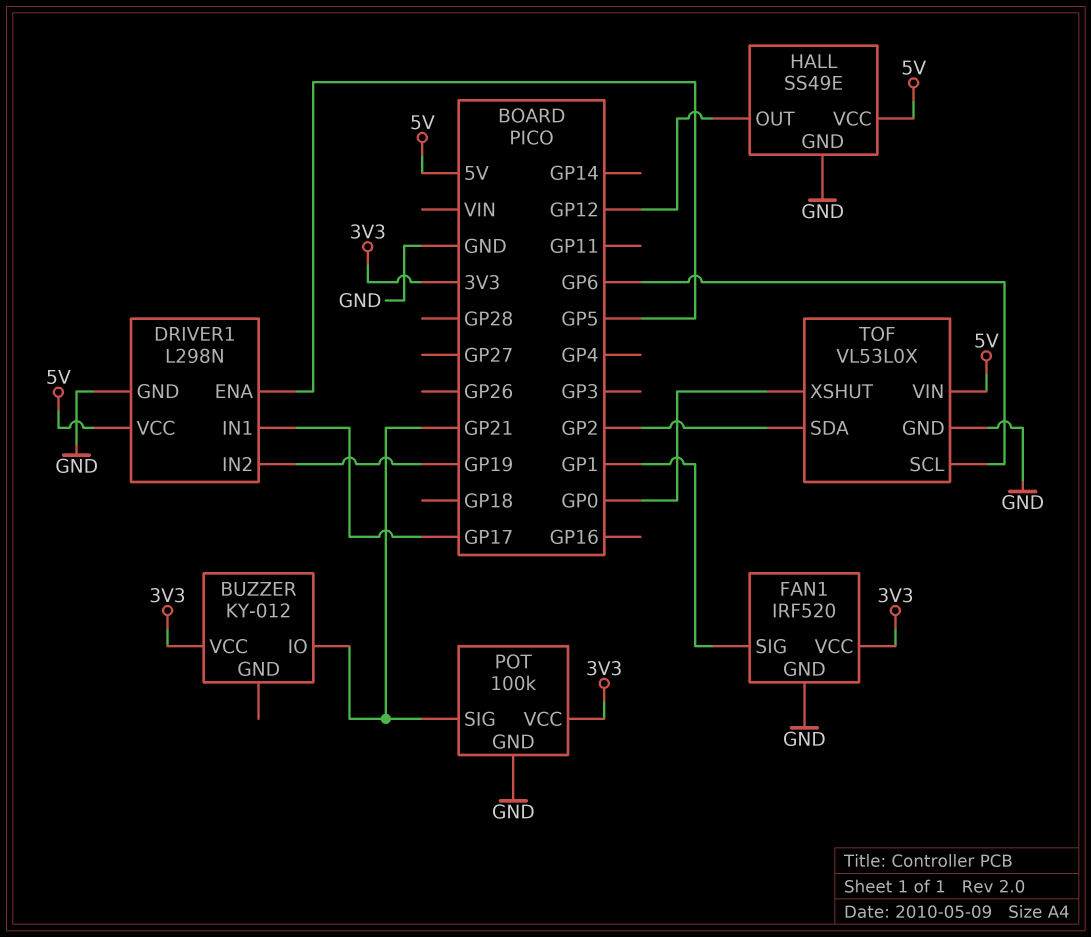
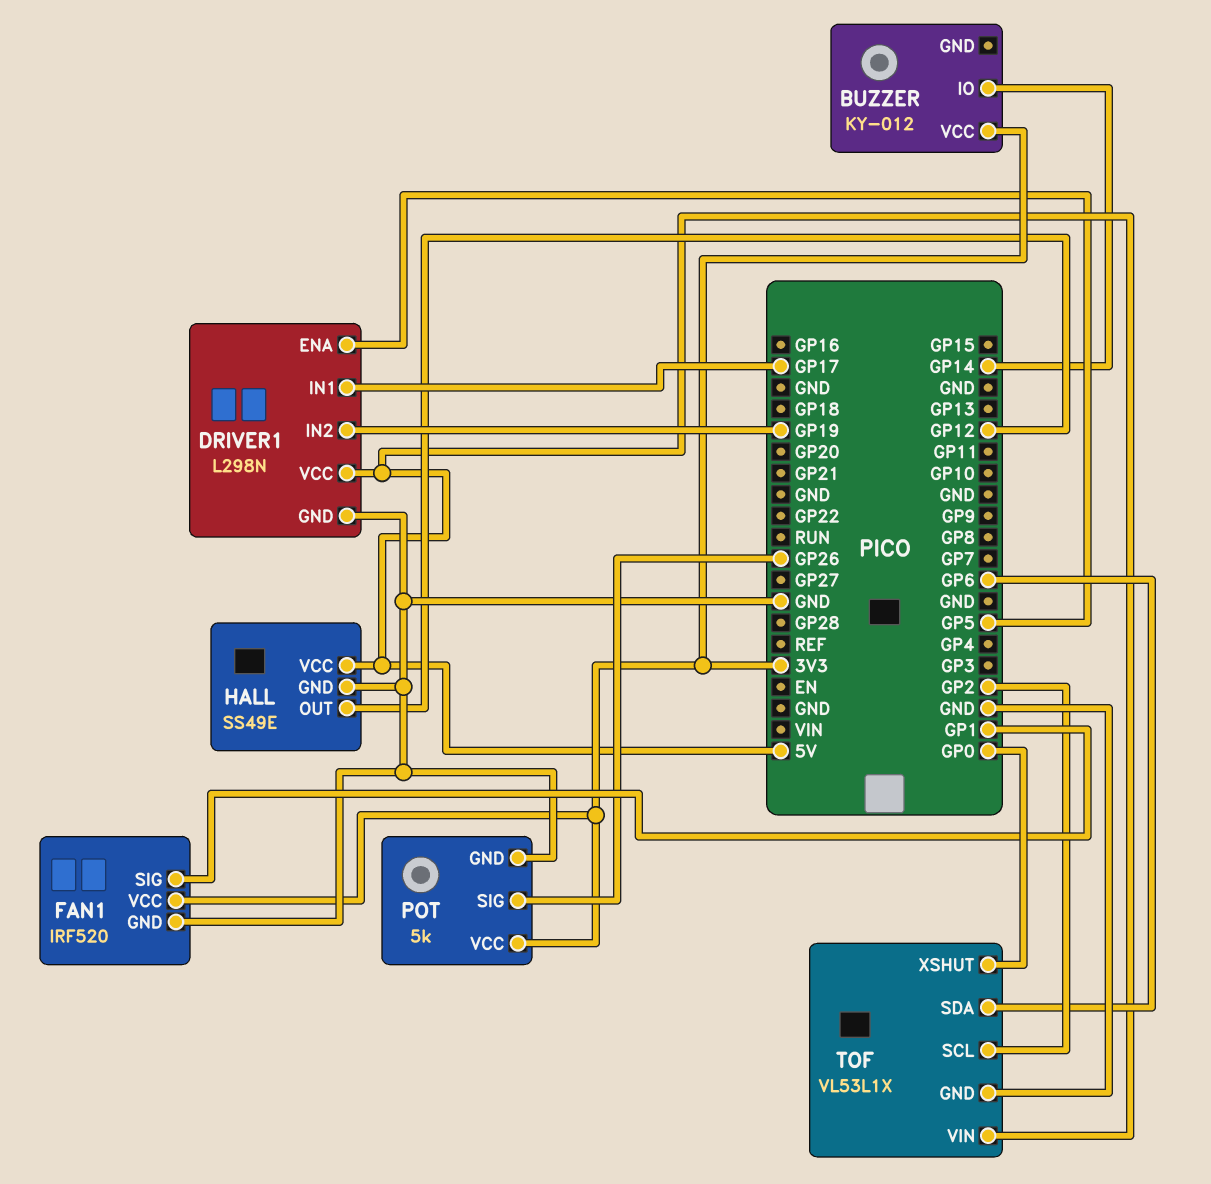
BUZZER pin IO: GP21 -> GP14
POT: 100k -> 5k
POT pin SIG: GP21 -> GP26
TOF: VL53L0X -> VL53L1X
TOF pin SCL: GP6 -> GP2
TOF pin SDA: GP2 -> GP6

